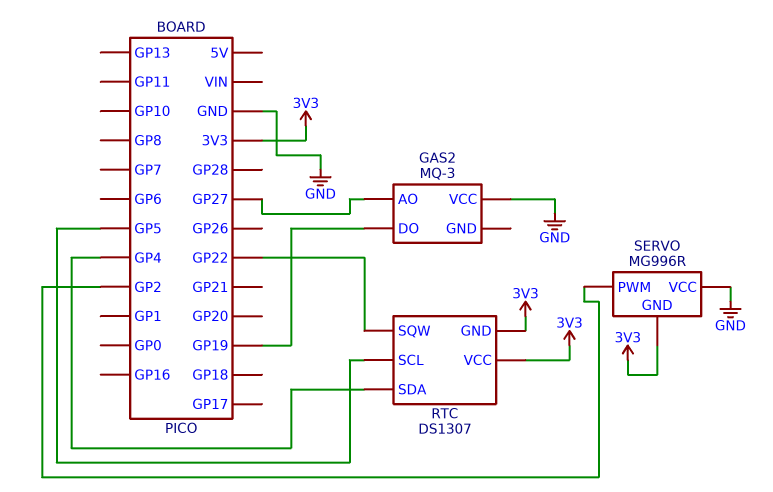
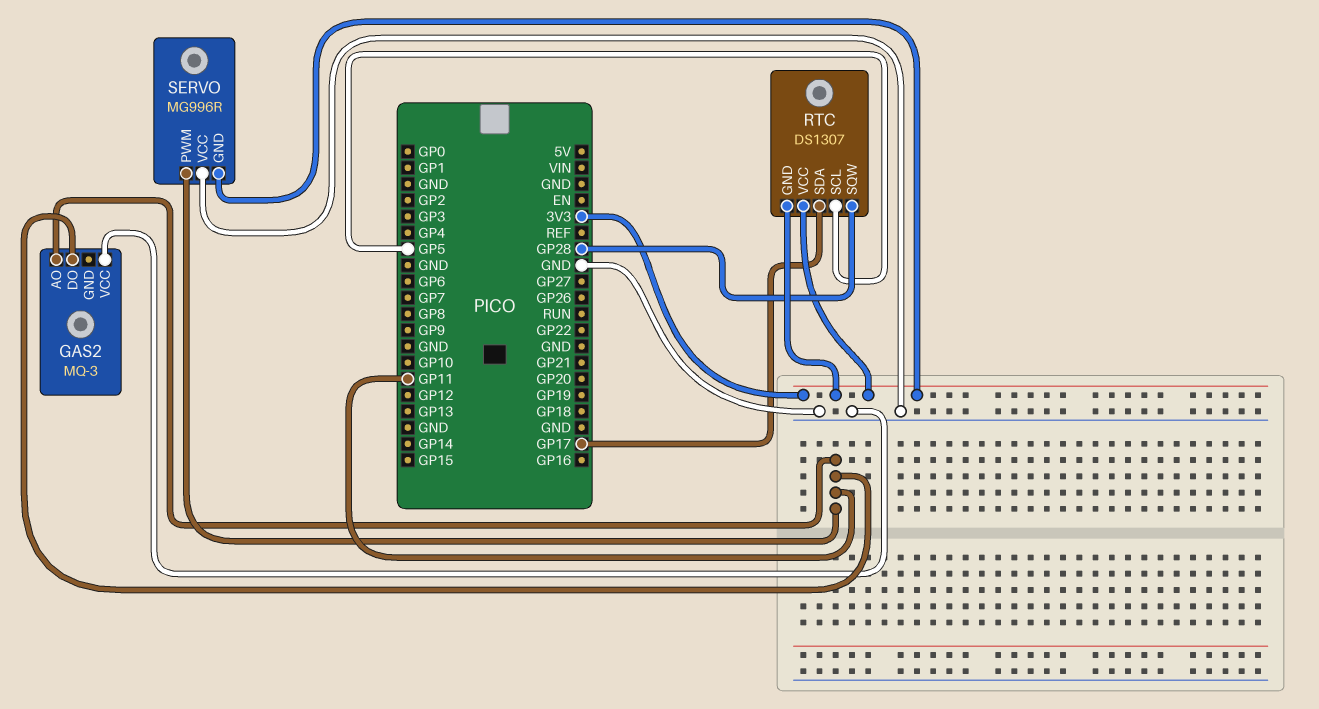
GAS2 pin AO: GP27 -> GP11
GAS2 pin DO: GP19 -> GP11
RTC pin SDA: GP4 -> GP17
RTC pin SQW: GP22 -> GP28
SERVO pin PWM: GP2 -> GP11

